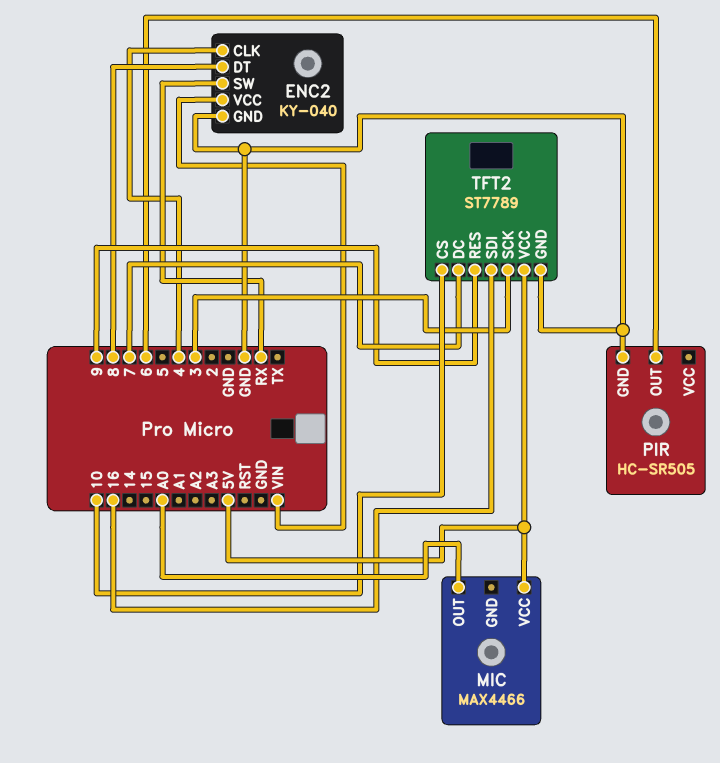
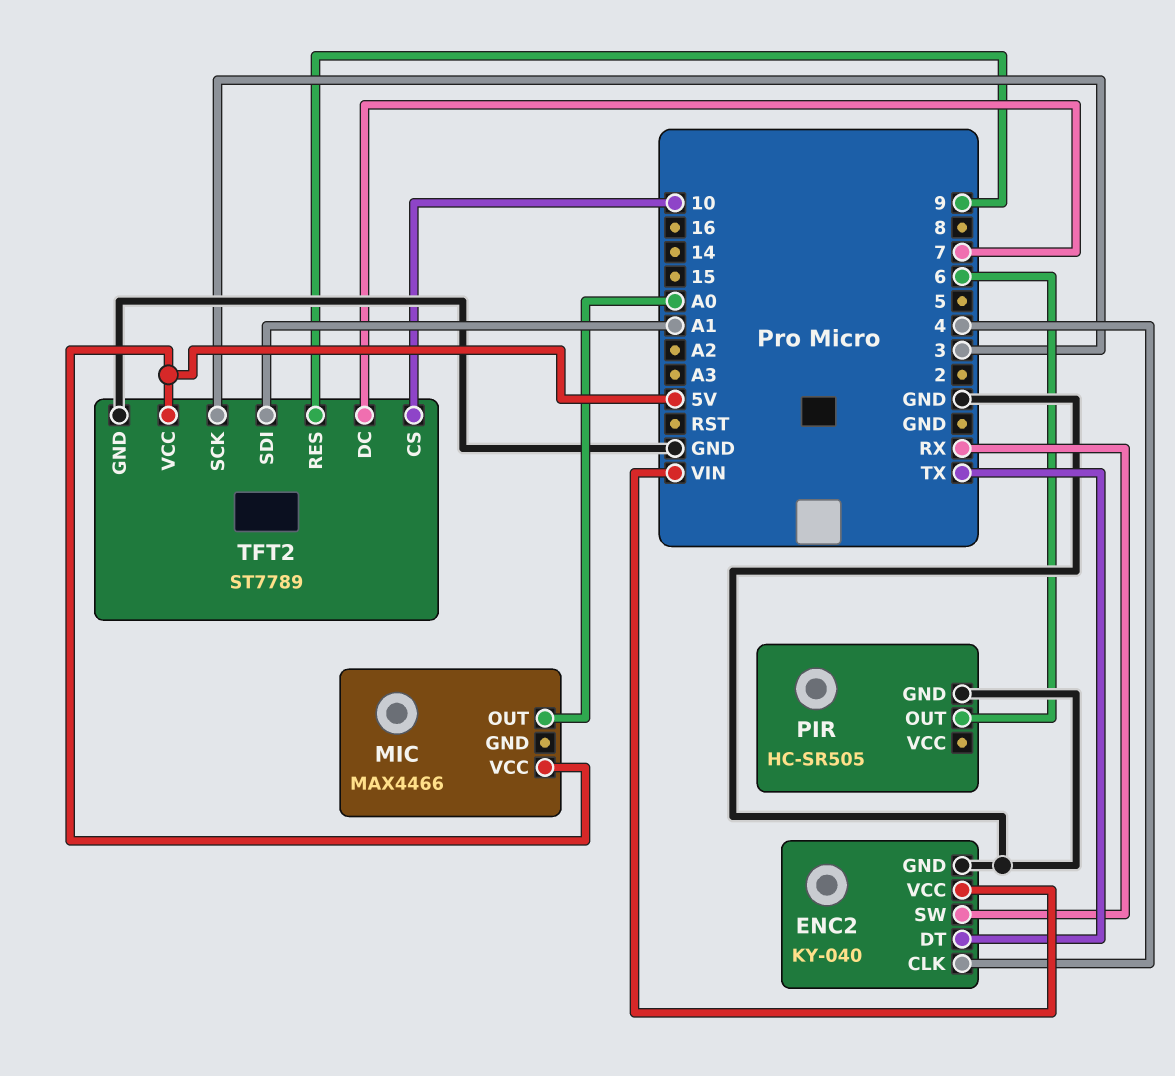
ENC2 pin DT: 8 -> TX
TFT2 pin SDI: 16 -> A1

